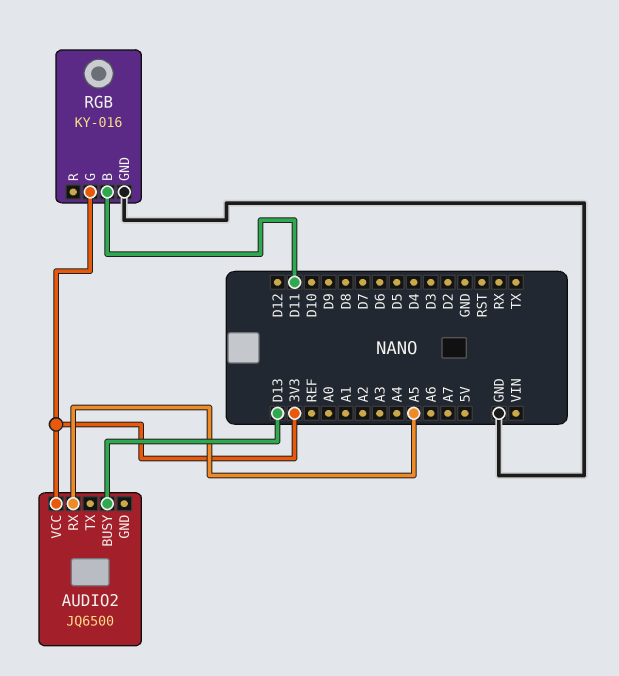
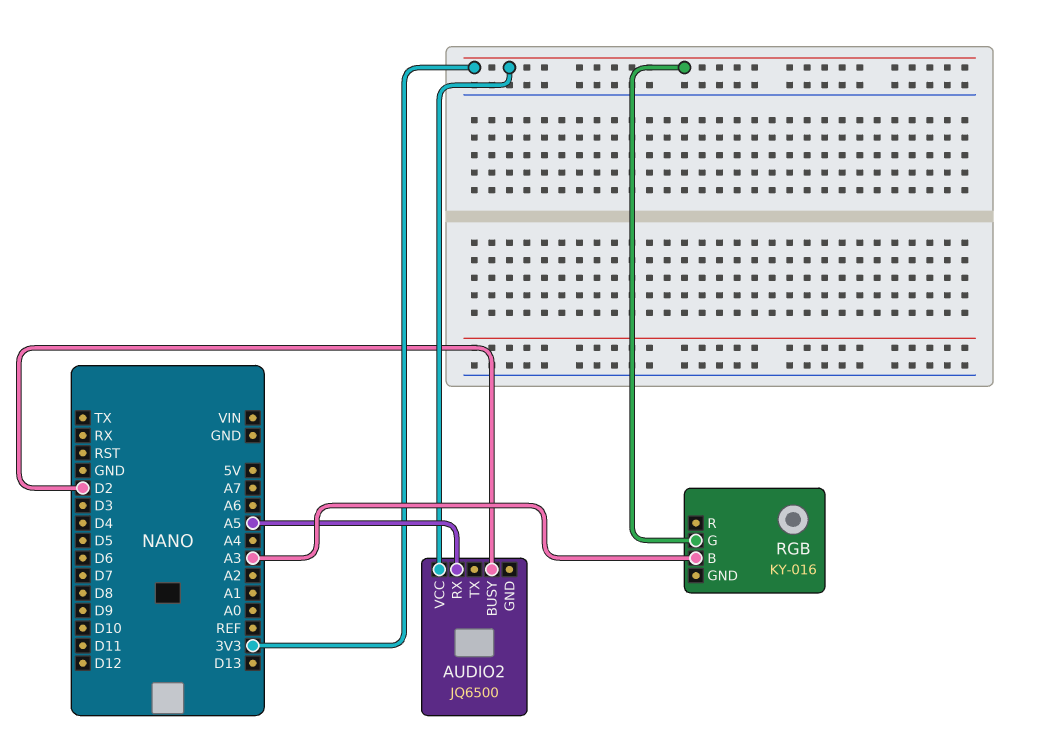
AUDIO2 pin BUSY: D13 -> D2
RGB pin B: D11 -> A3
RGB pin GND: GND -> none

